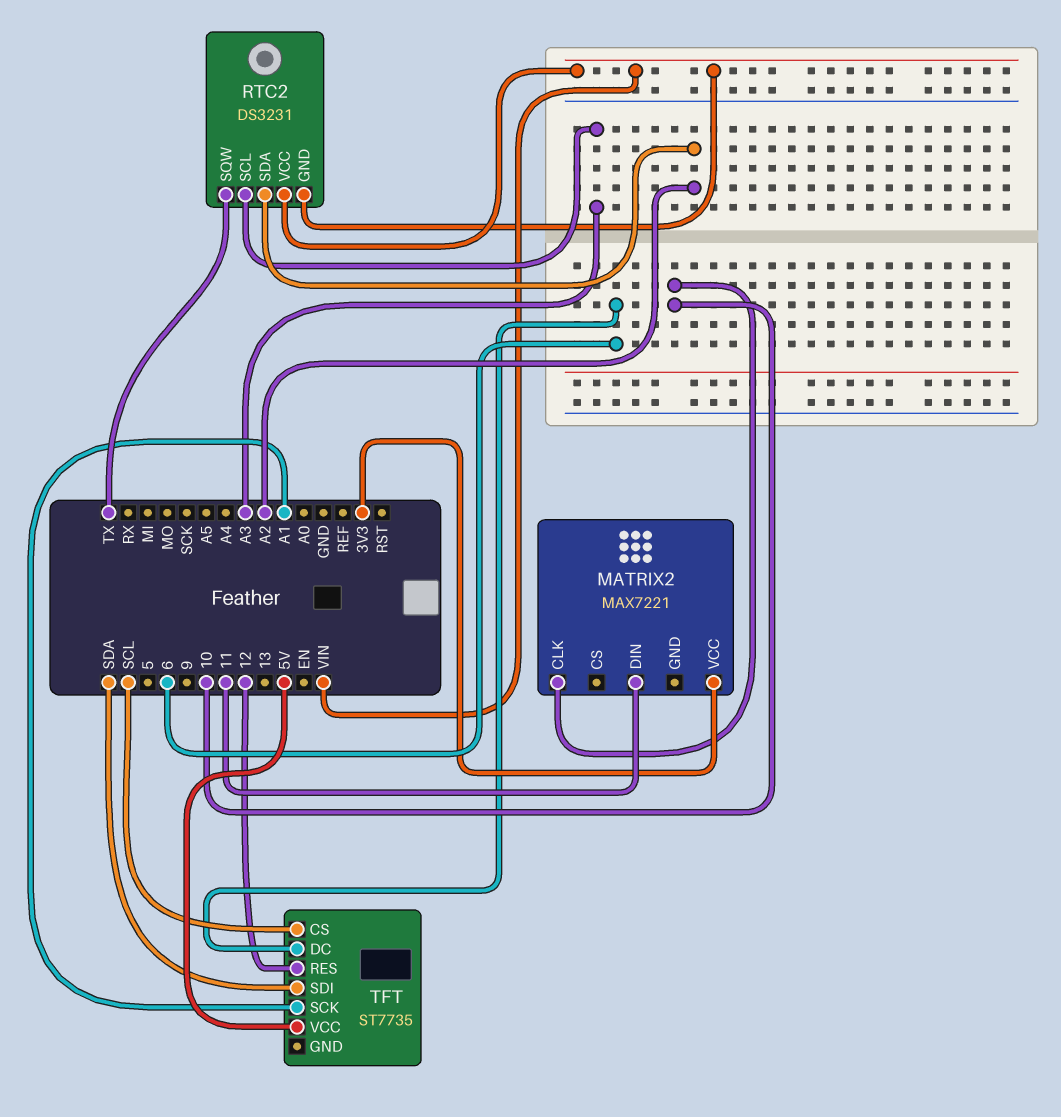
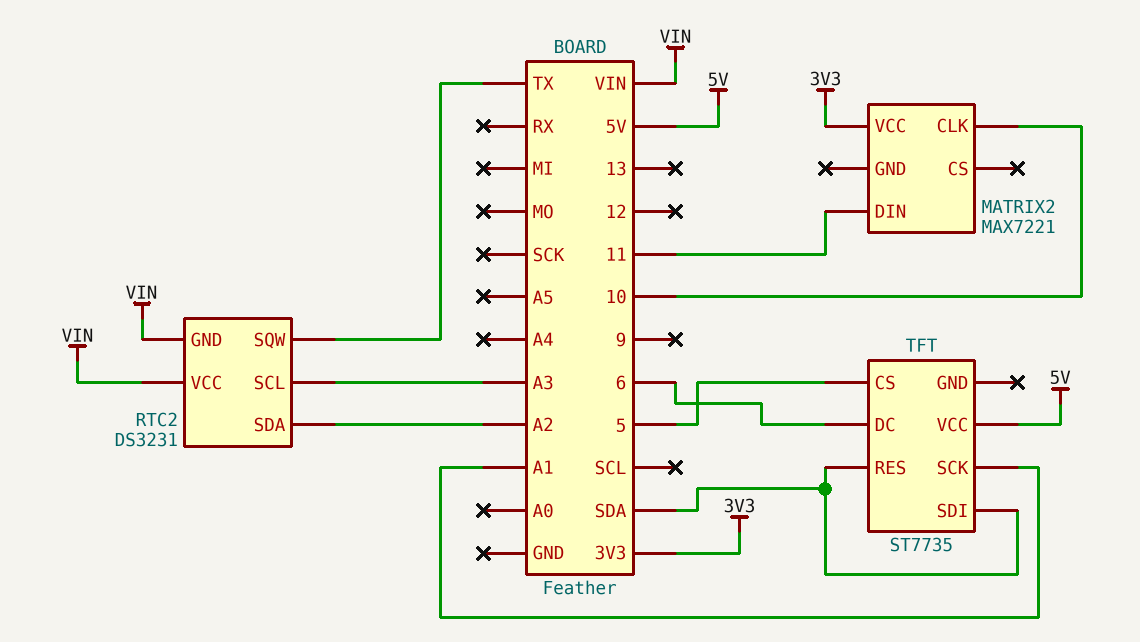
TFT pin CS: SCL -> 5
TFT pin RES: 12 -> SDA

